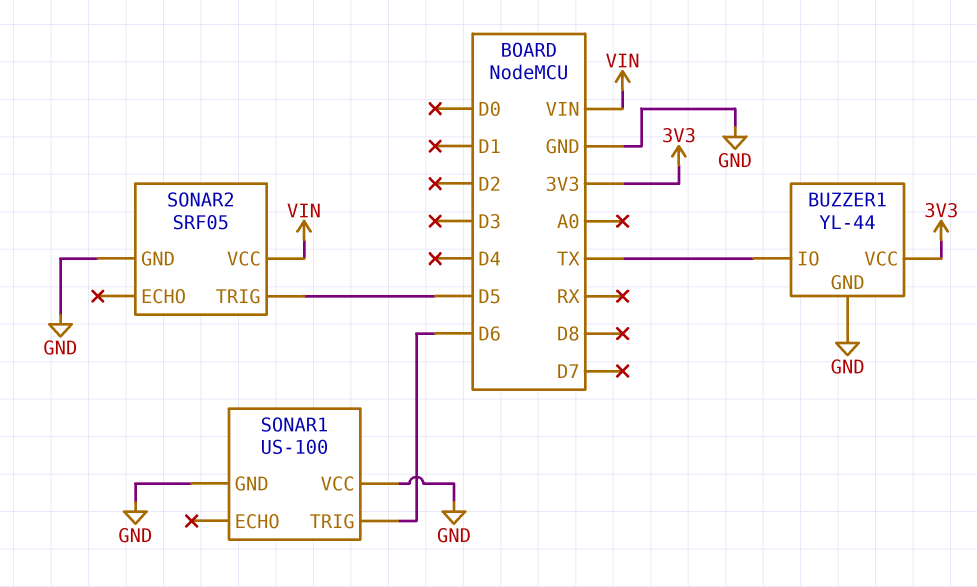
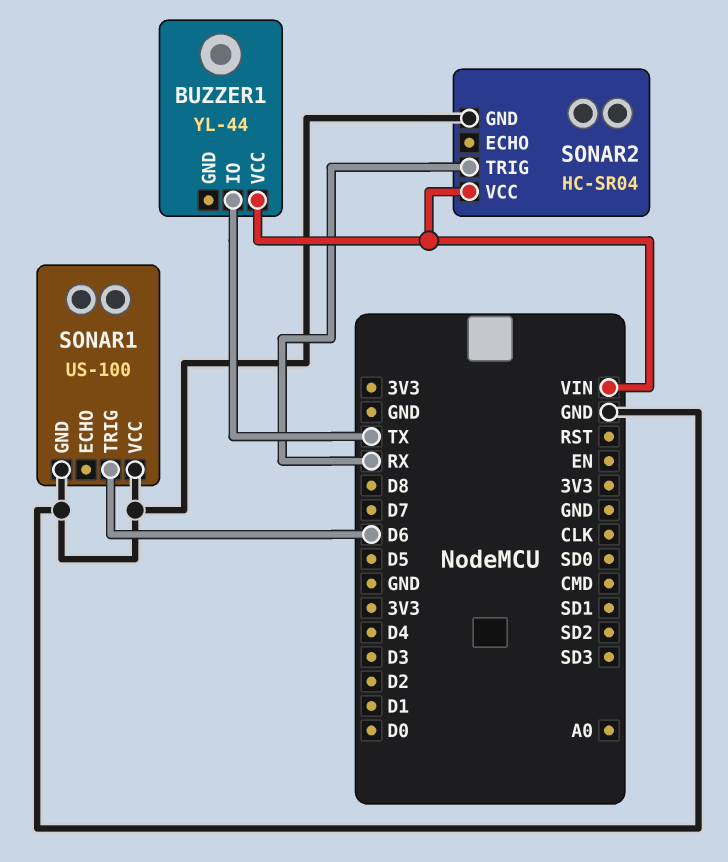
BUZZER1 pin GND: GND -> none
BUZZER1 pin VCC: 3V3 -> VIN
SONAR2: SRF05 -> HC-SR04
SONAR2 pin TRIG: D5 -> RX

